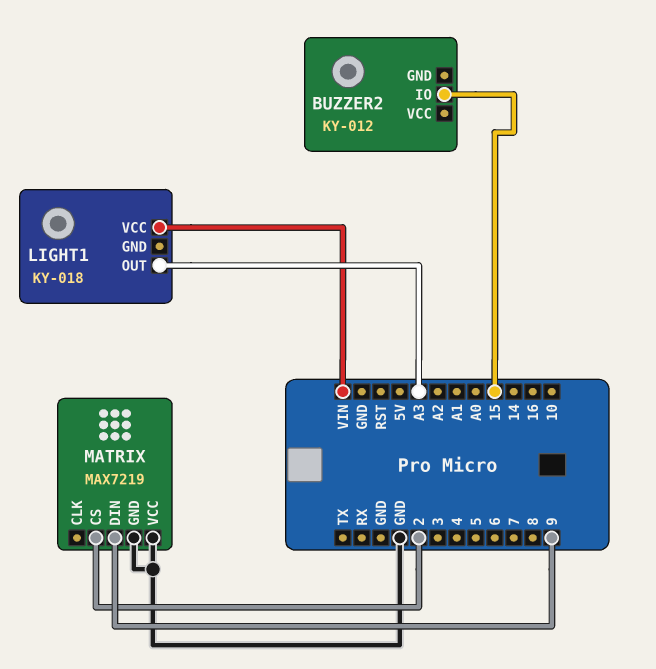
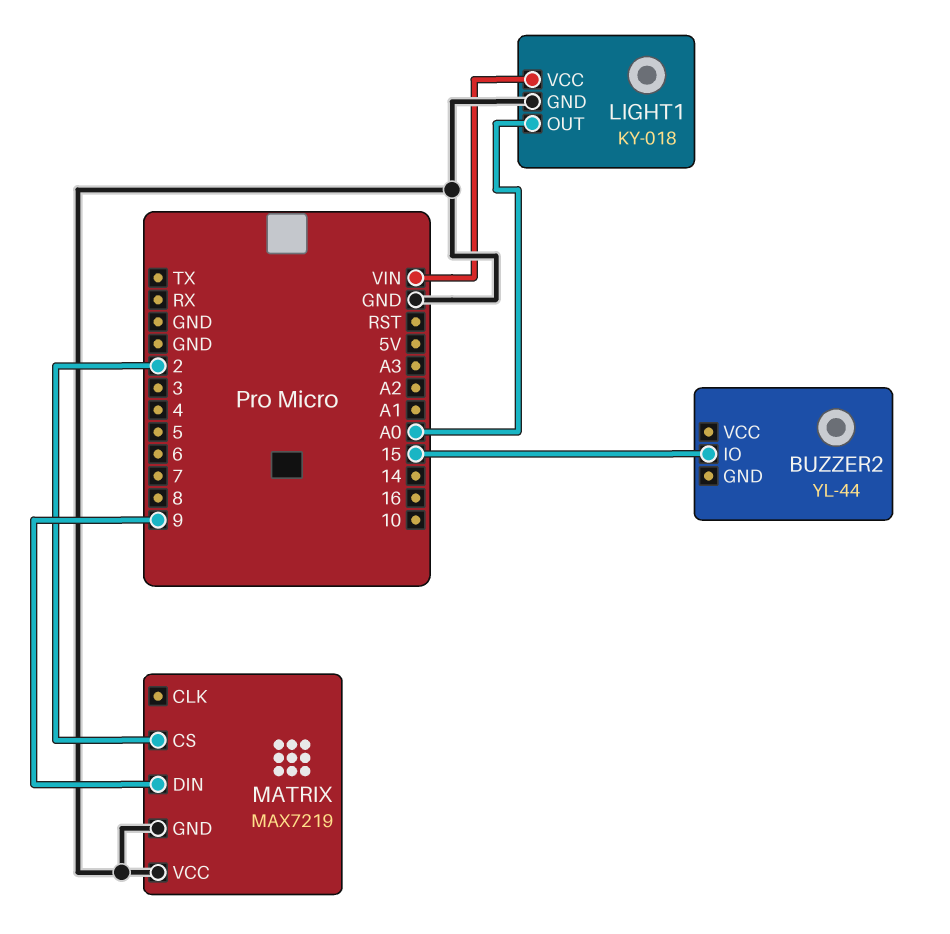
BUZZER2: KY-012 -> YL-44
LIGHT1 pin GND: none -> GND
LIGHT1 pin OUT: A3 -> A0

